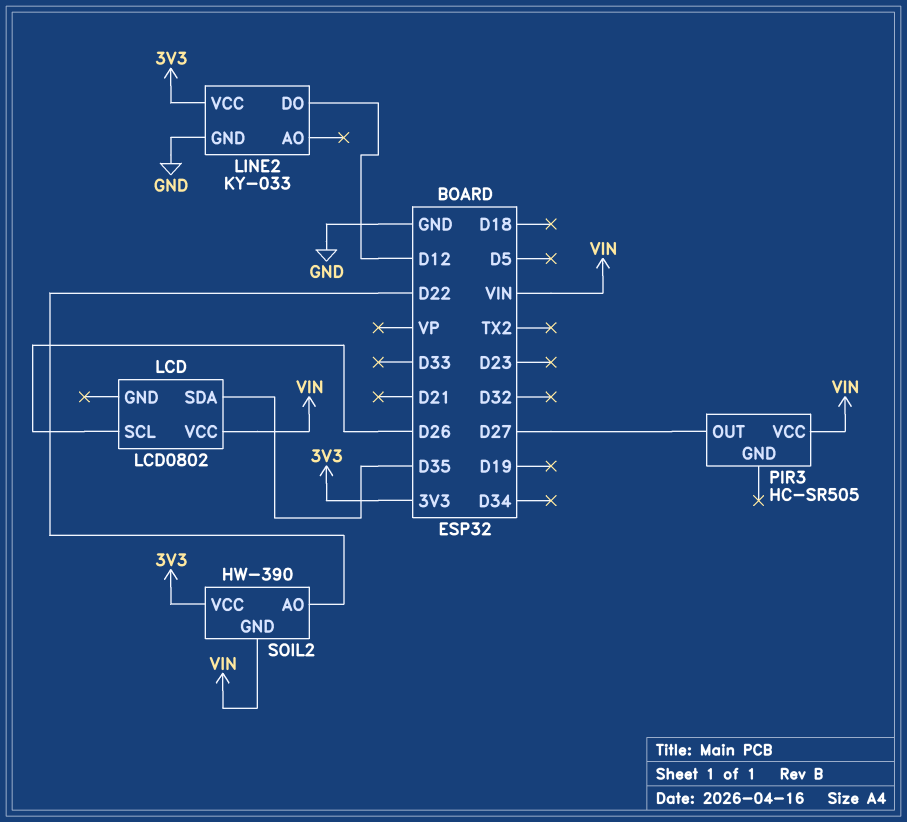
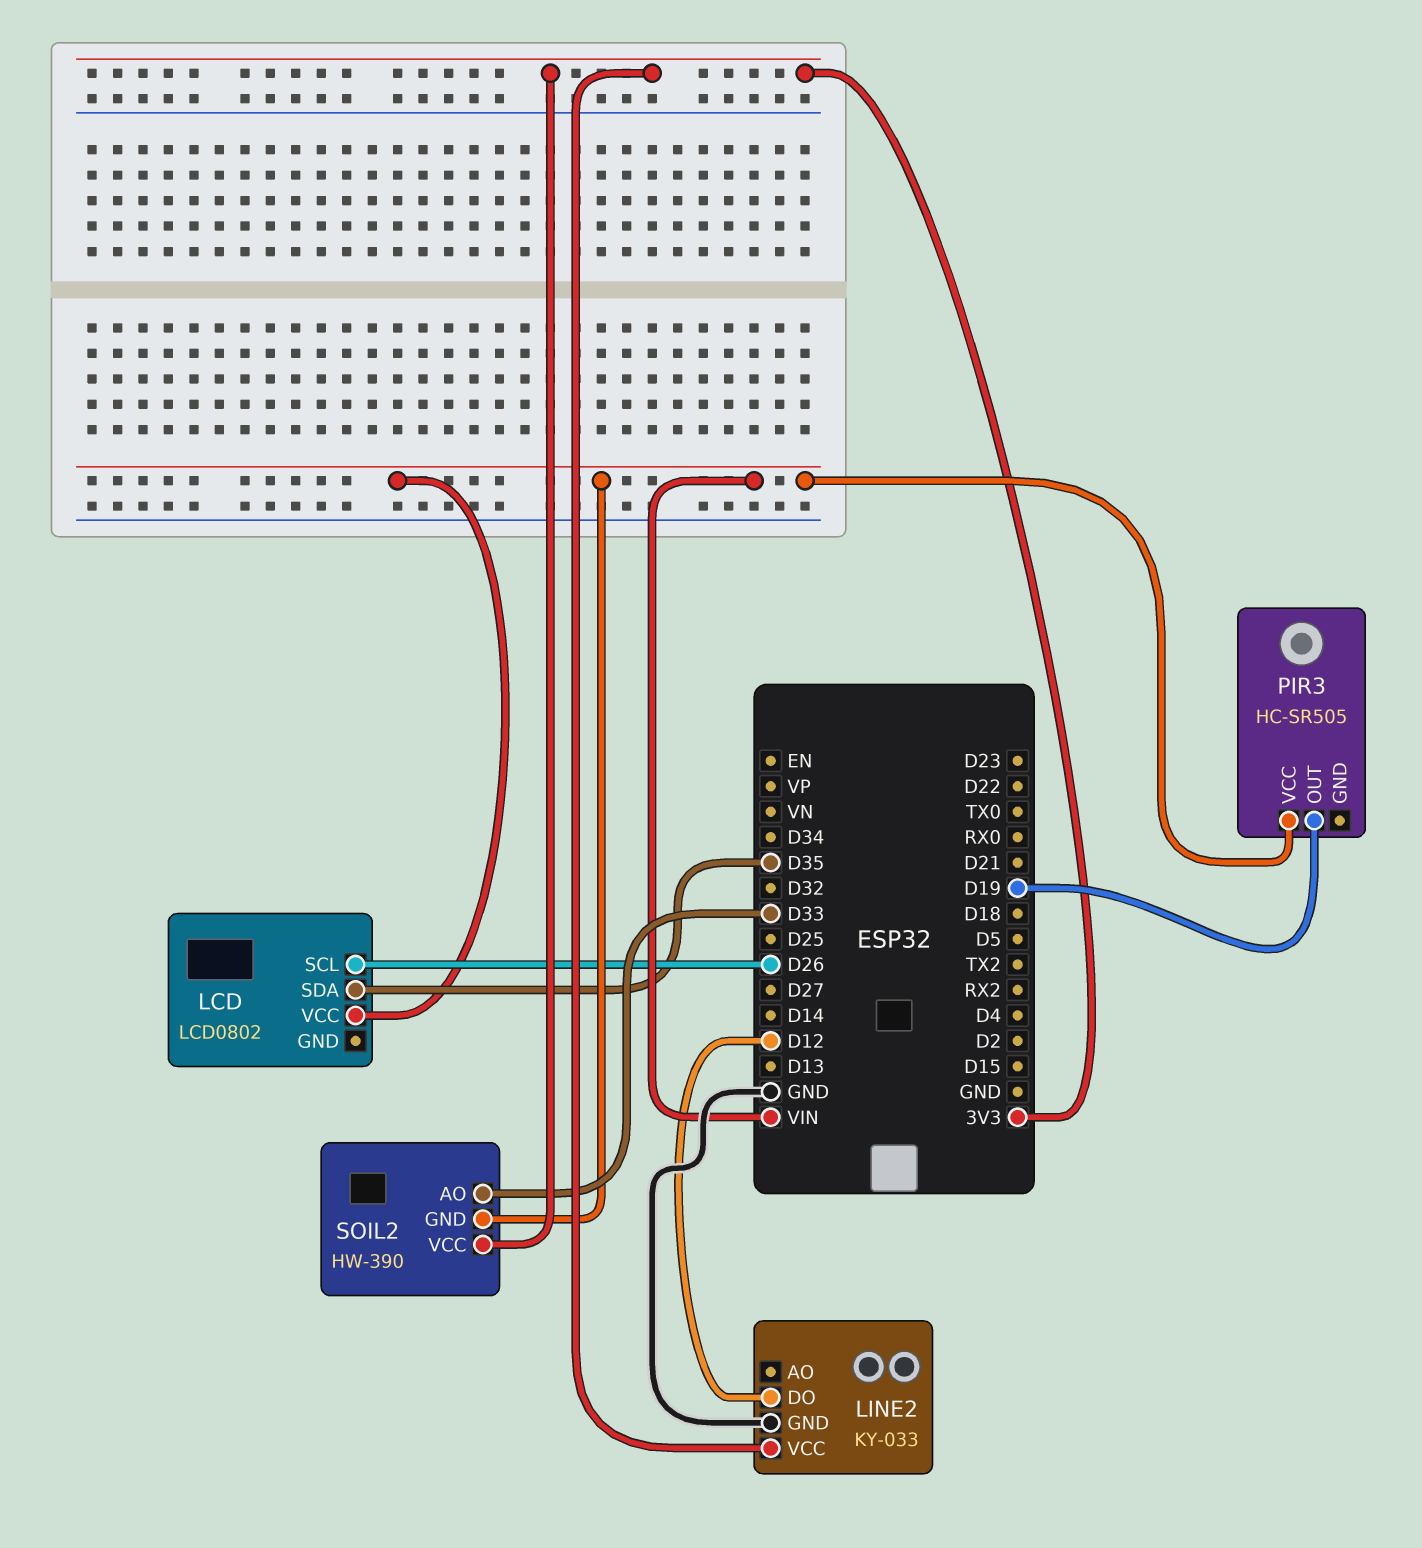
PIR3 pin OUT: D27 -> D19
SOIL2 pin AO: D22 -> D33

